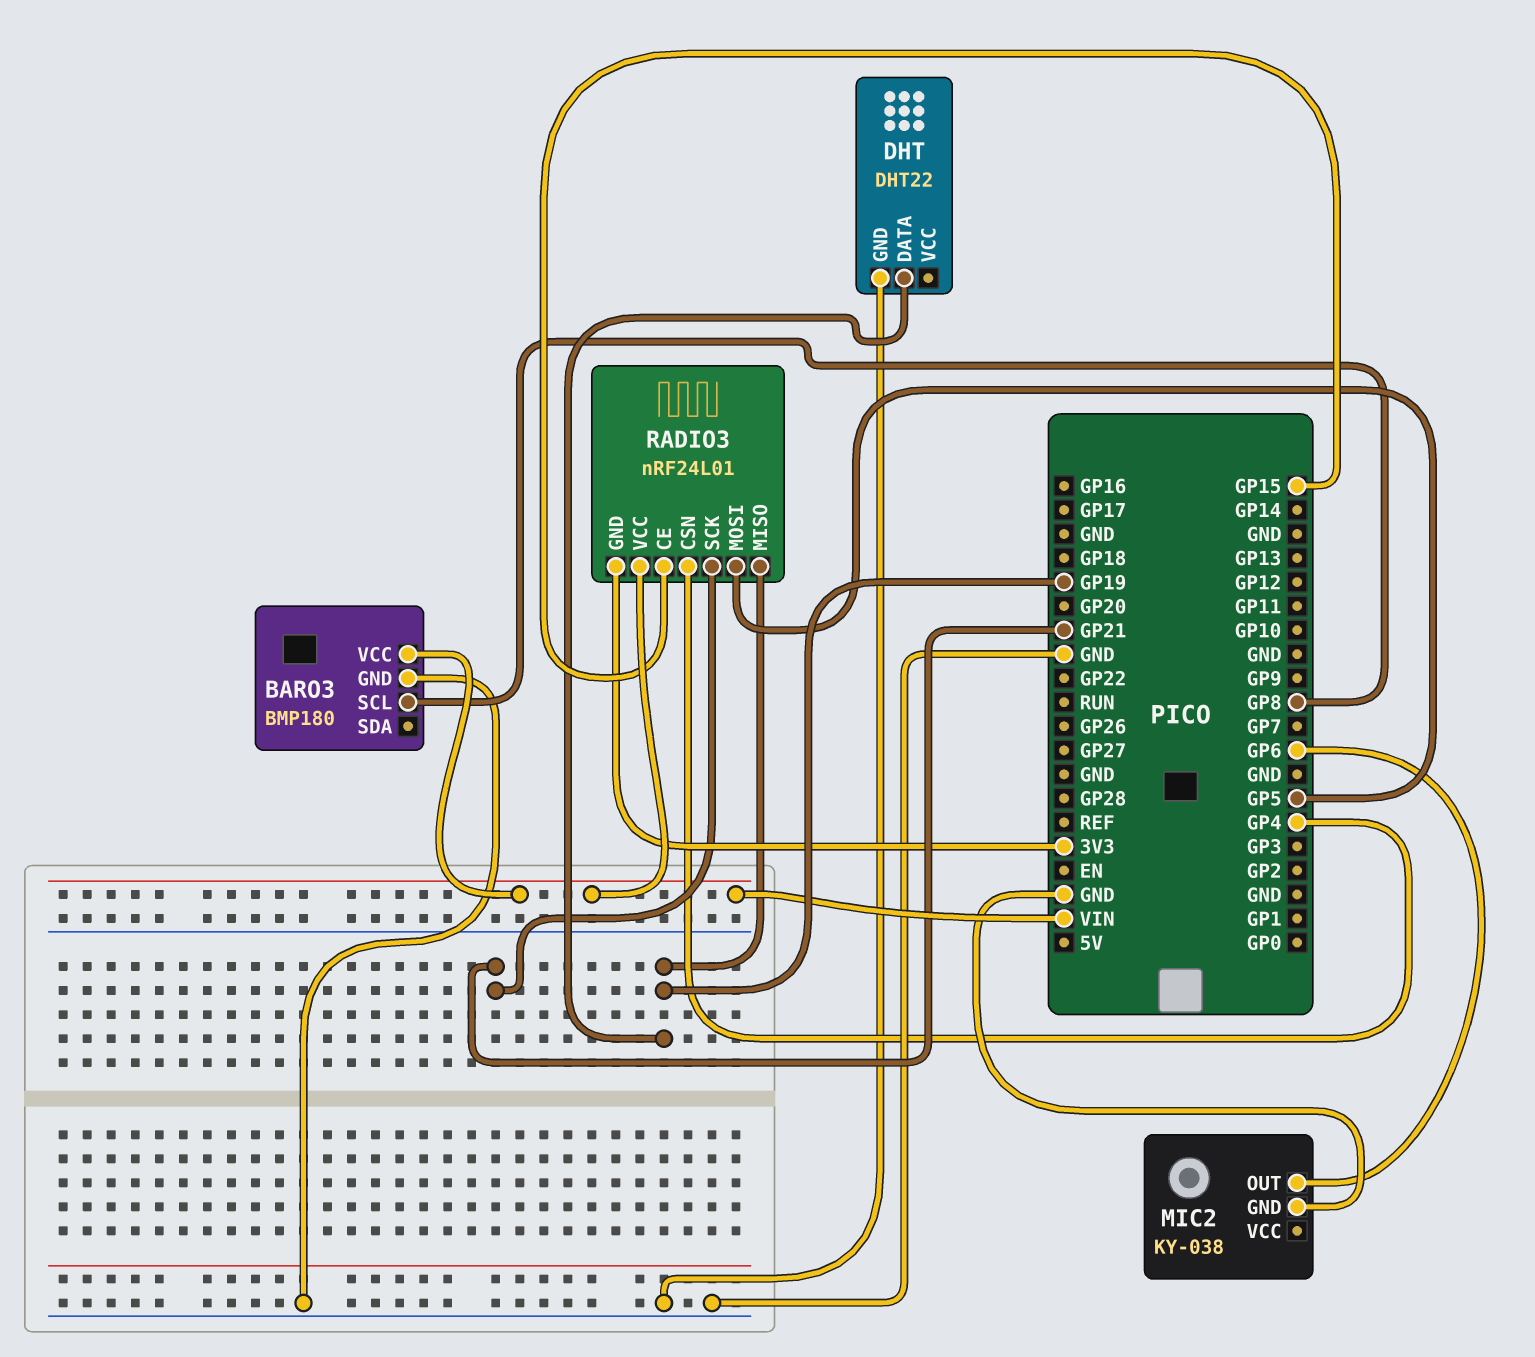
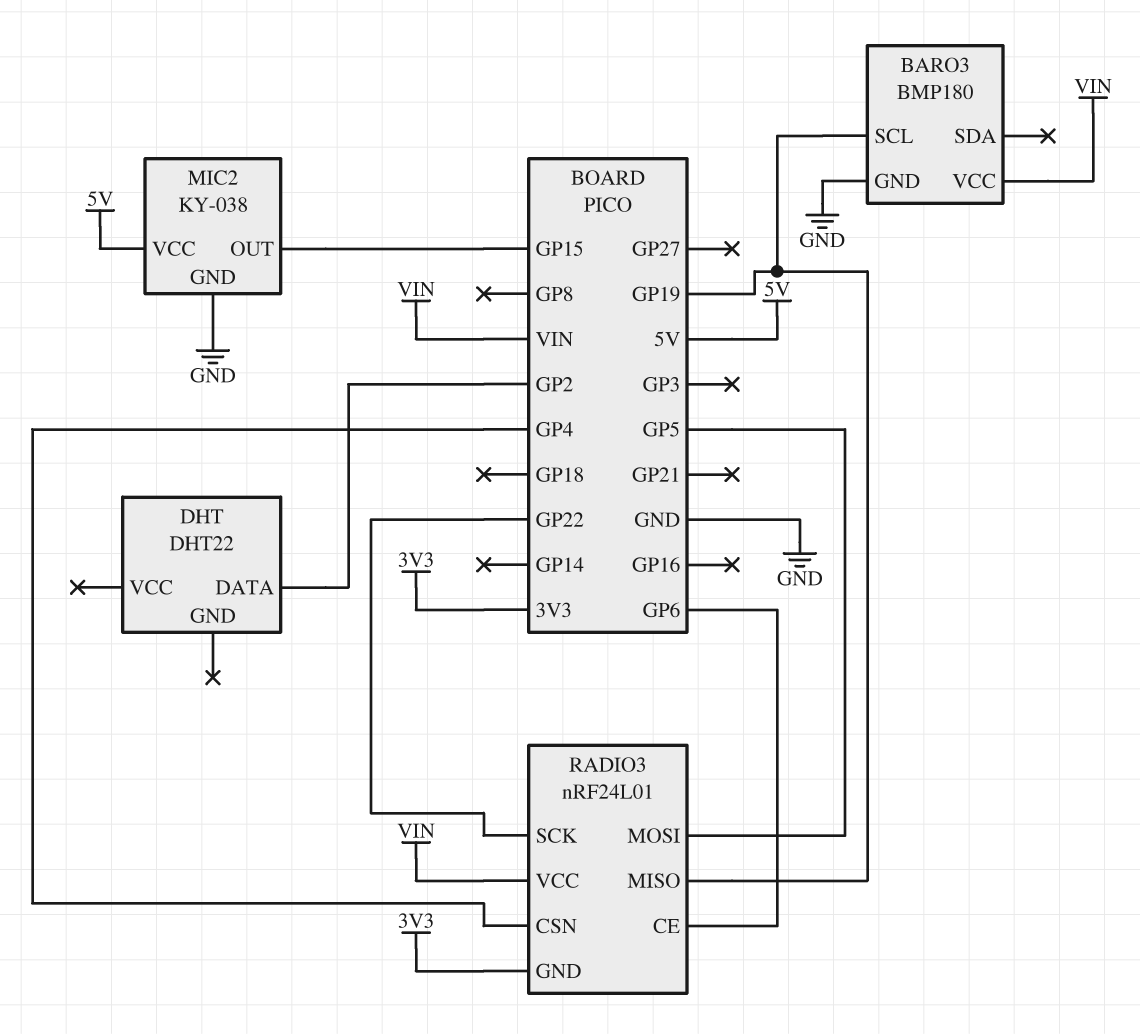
BARO3 pin SCL: GP8 -> GP19
DHT pin DATA: GP19 -> GP2
DHT pin GND: GND -> none
MIC2 pin OUT: GP6 -> GP15
MIC2 pin VCC: none -> 5V
RADIO3 pin CE: GP15 -> GP6
RADIO3 pin SCK: GP21 -> GP22

